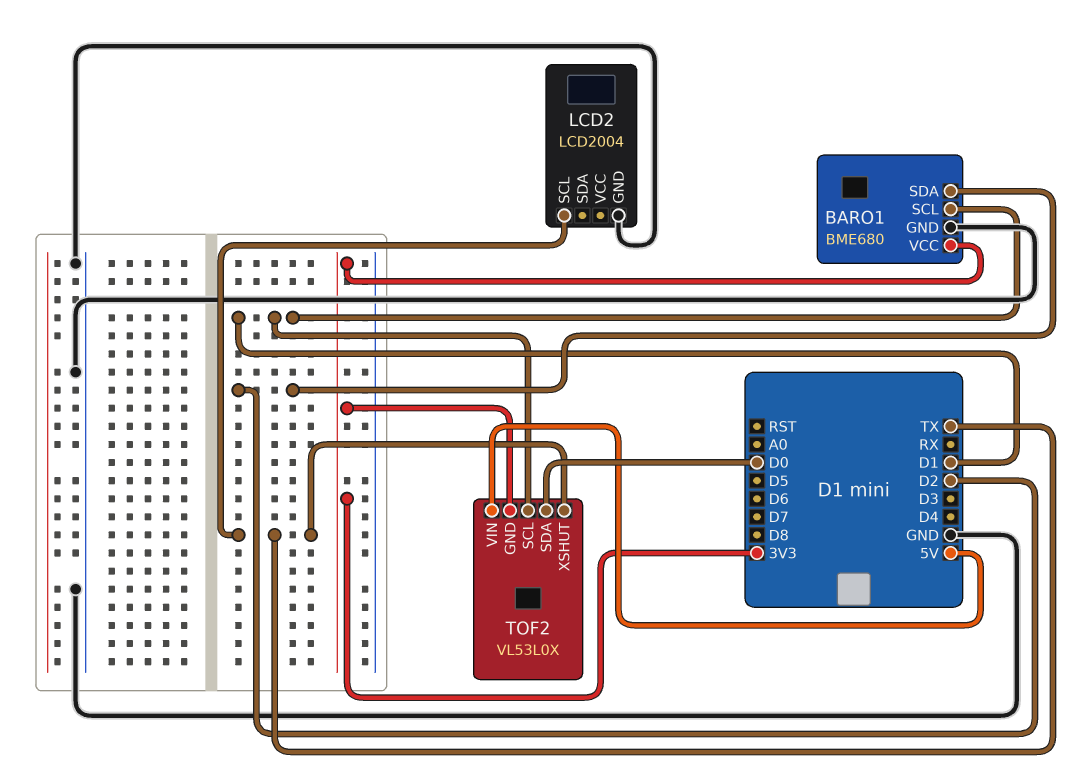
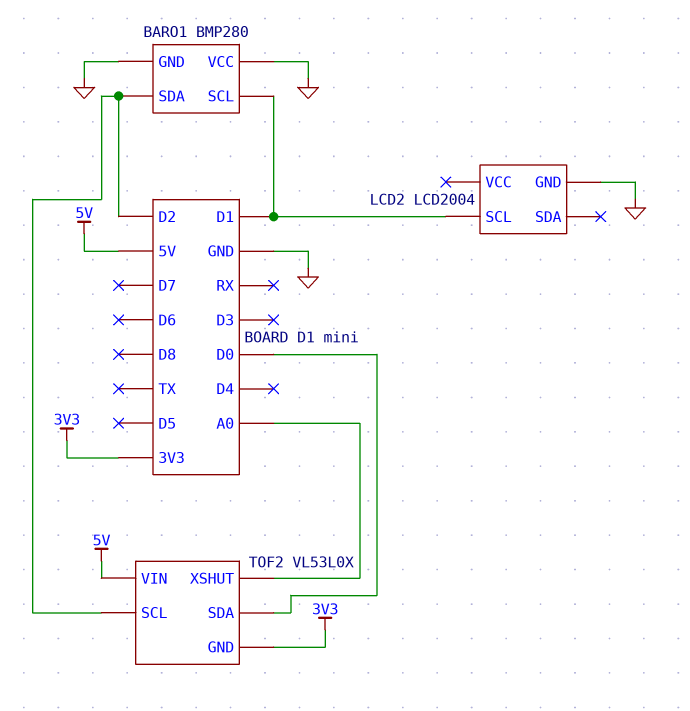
BARO1: BME680 -> BMP280
BARO1 pin VCC: 3V3 -> GND
LCD2 pin SCL: TX -> D1
TOF2 pin SCL: D1 -> D2
TOF2 pin XSHUT: TX -> A0

